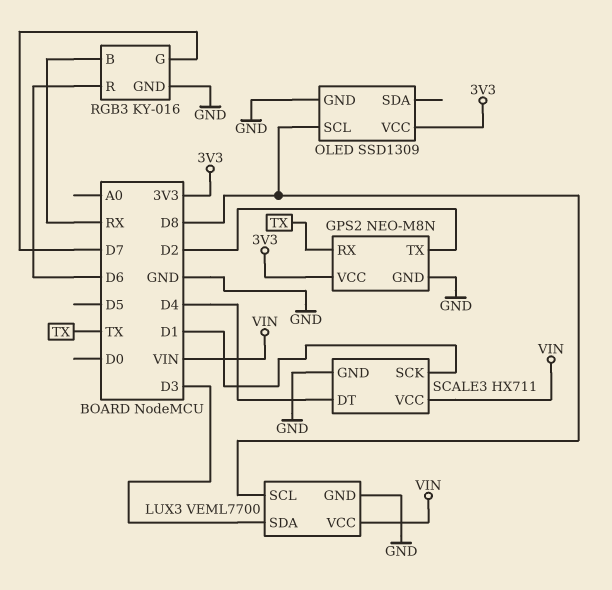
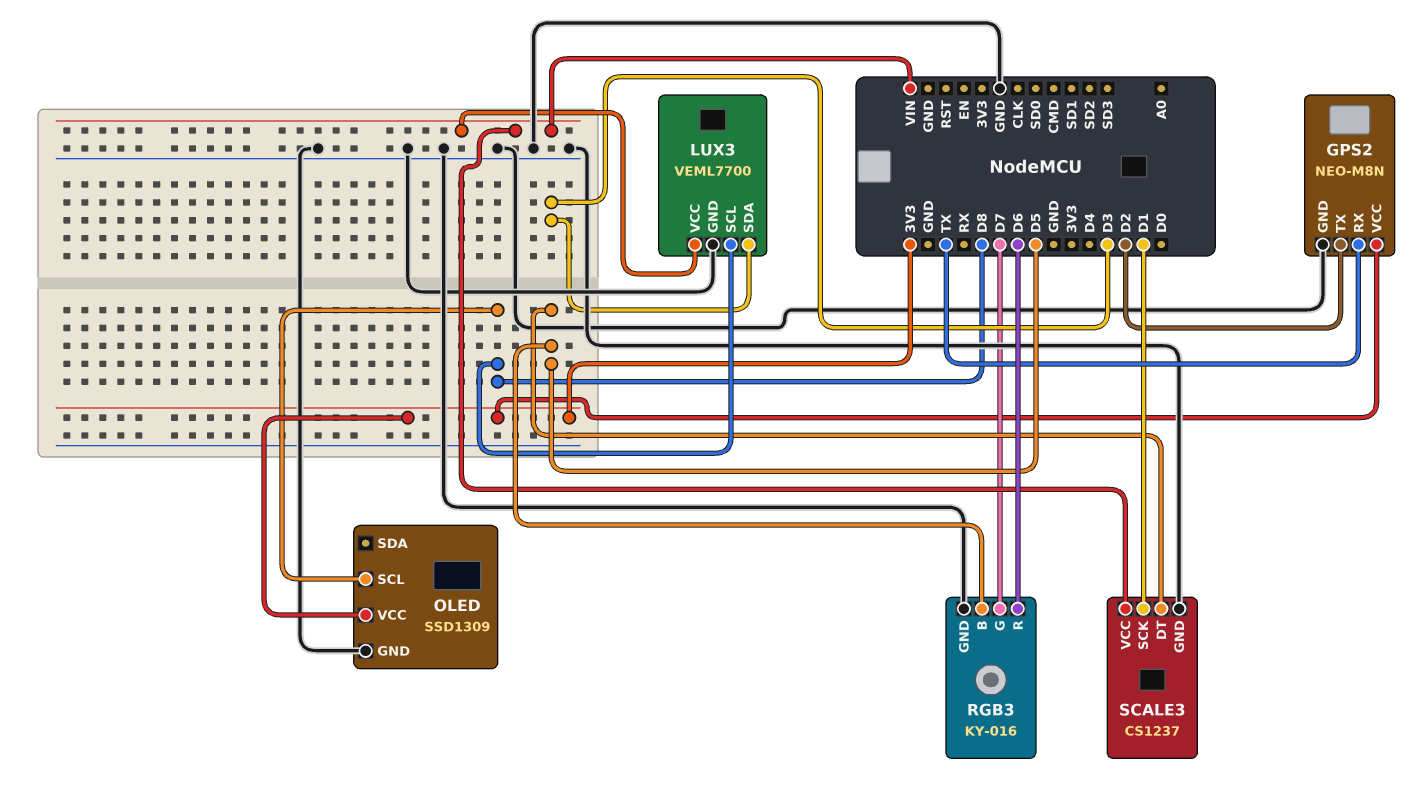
RGB3 pin B: RX -> D5
SCALE3: HX711 -> CS1237
SCALE3 pin DT: D4 -> D5

